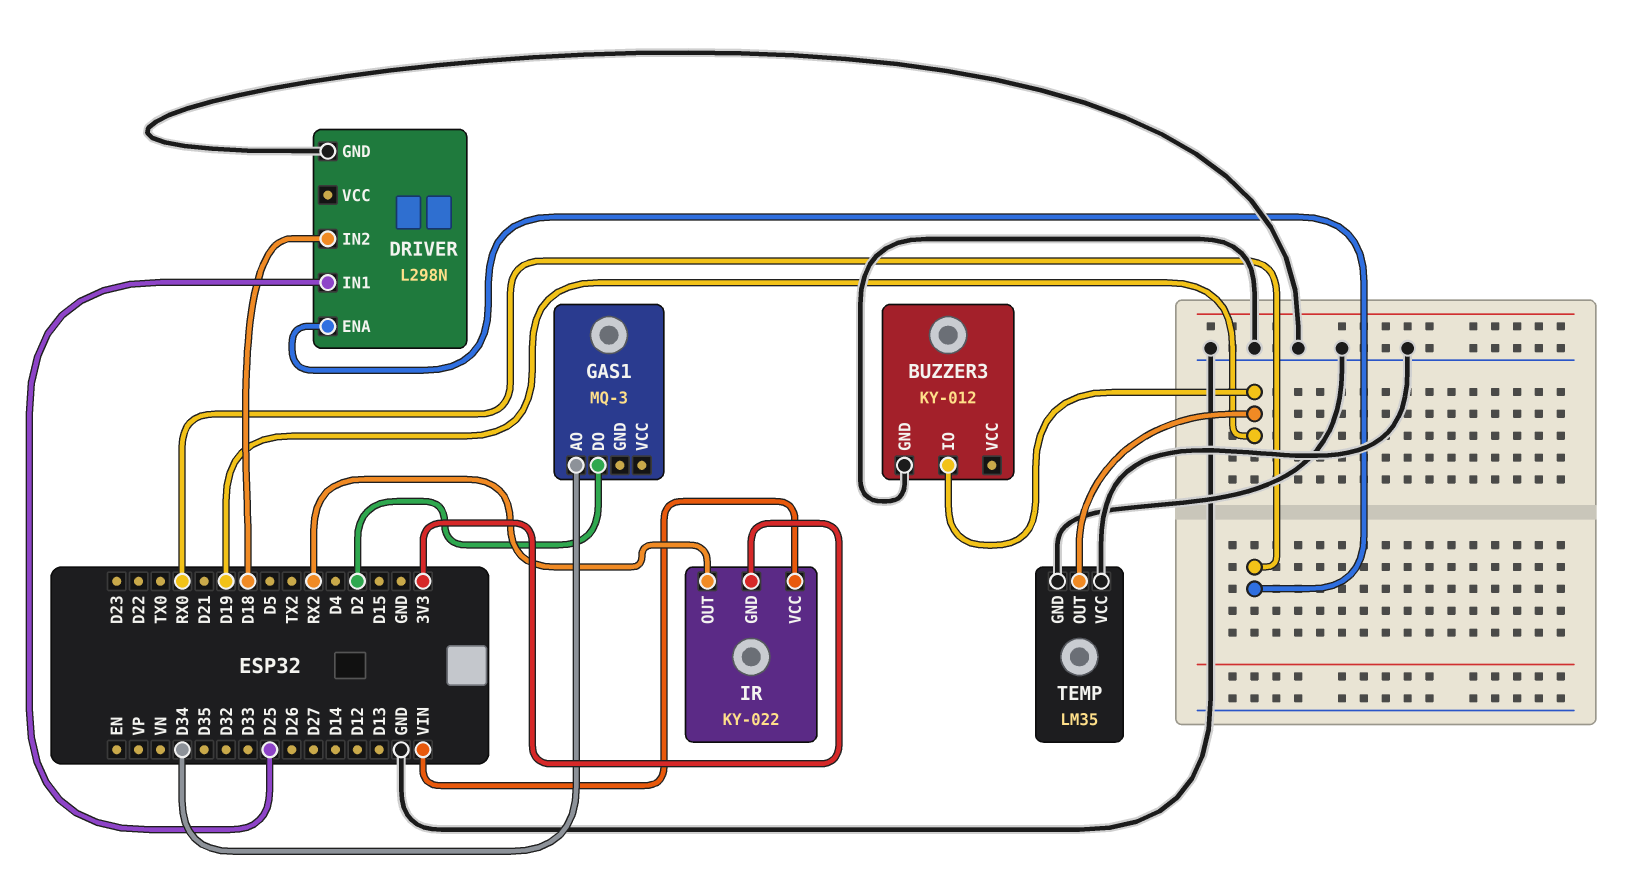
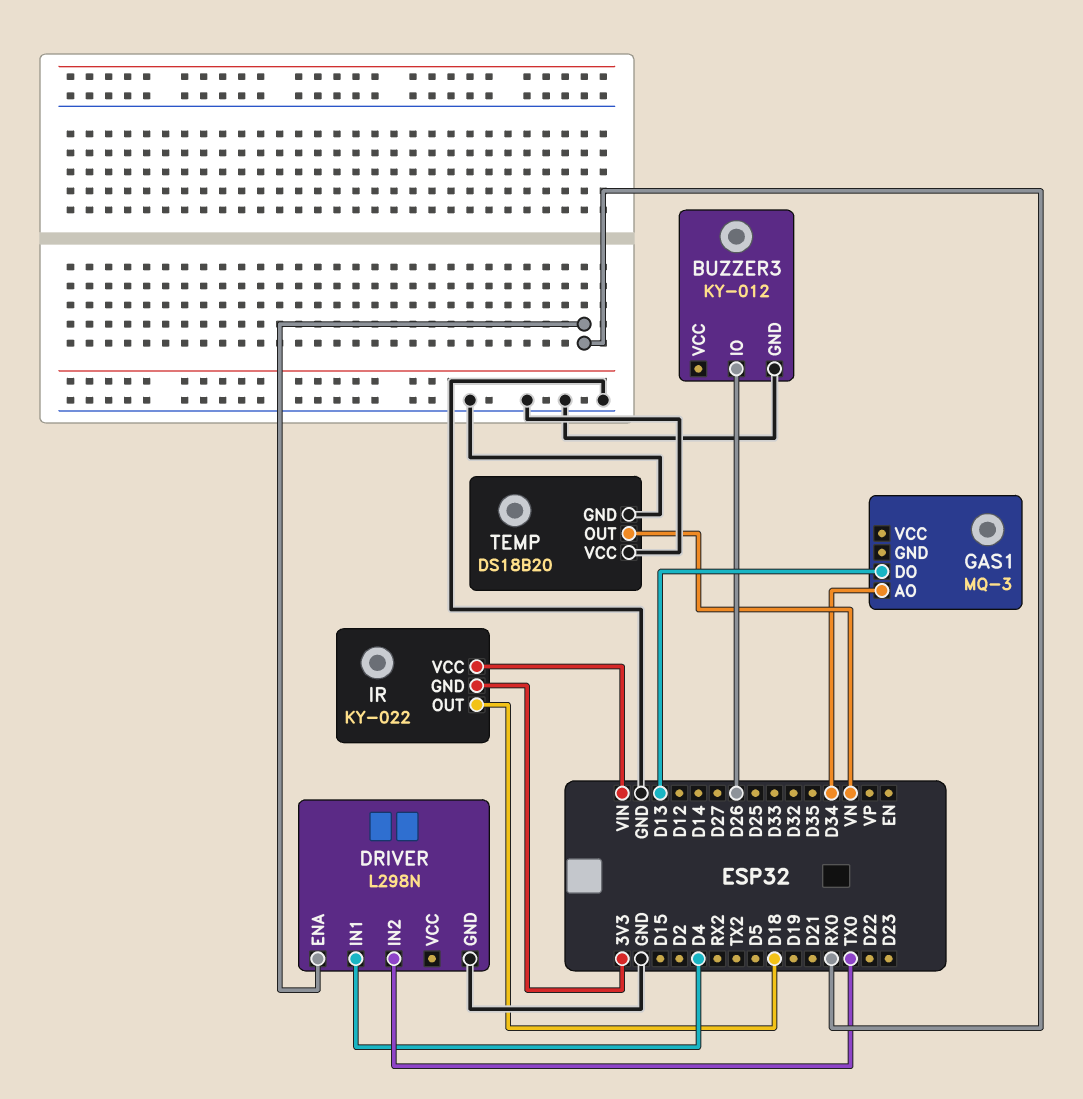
BUZZER3 pin IO: D19 -> D26
DRIVER pin IN1: D25 -> D4
DRIVER pin IN2: D18 -> TX0
GAS1 pin DO: D2 -> D13
IR pin OUT: RX2 -> D18
TEMP: LM35 -> DS18B20
TEMP pin OUT: D19 -> VN

